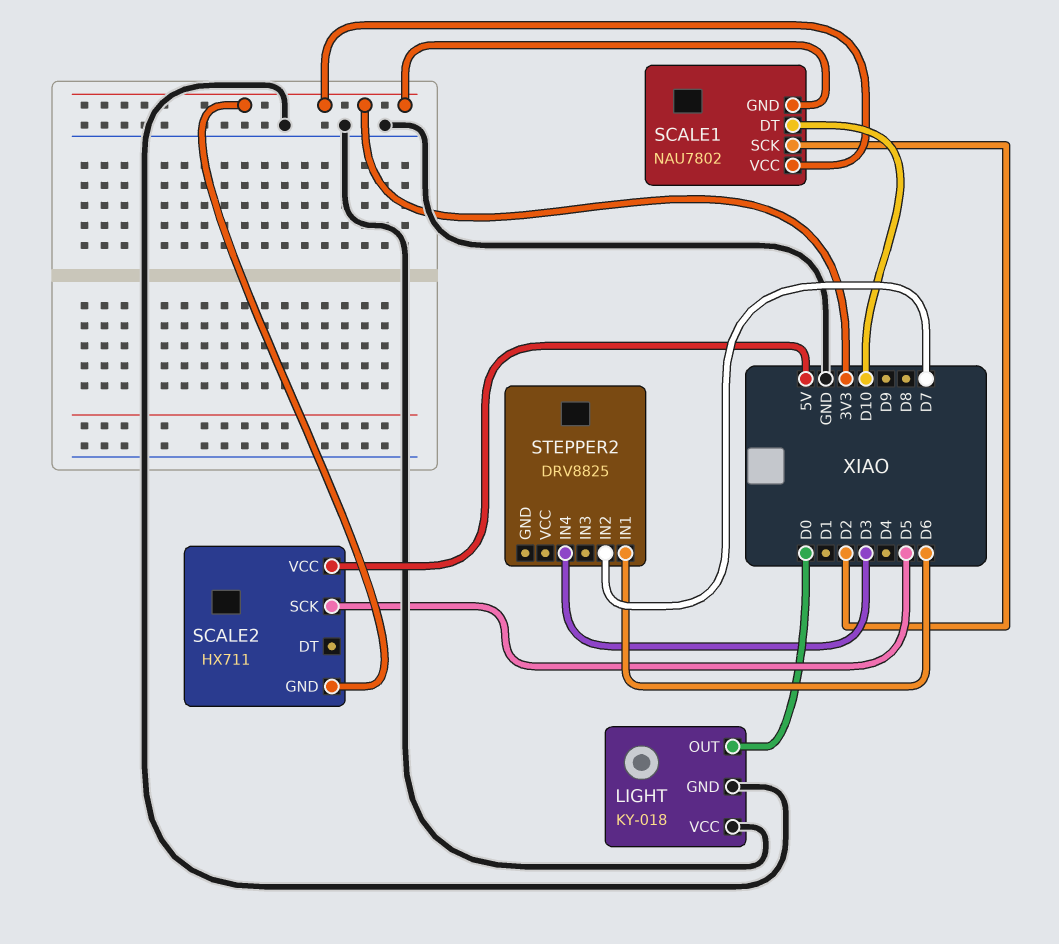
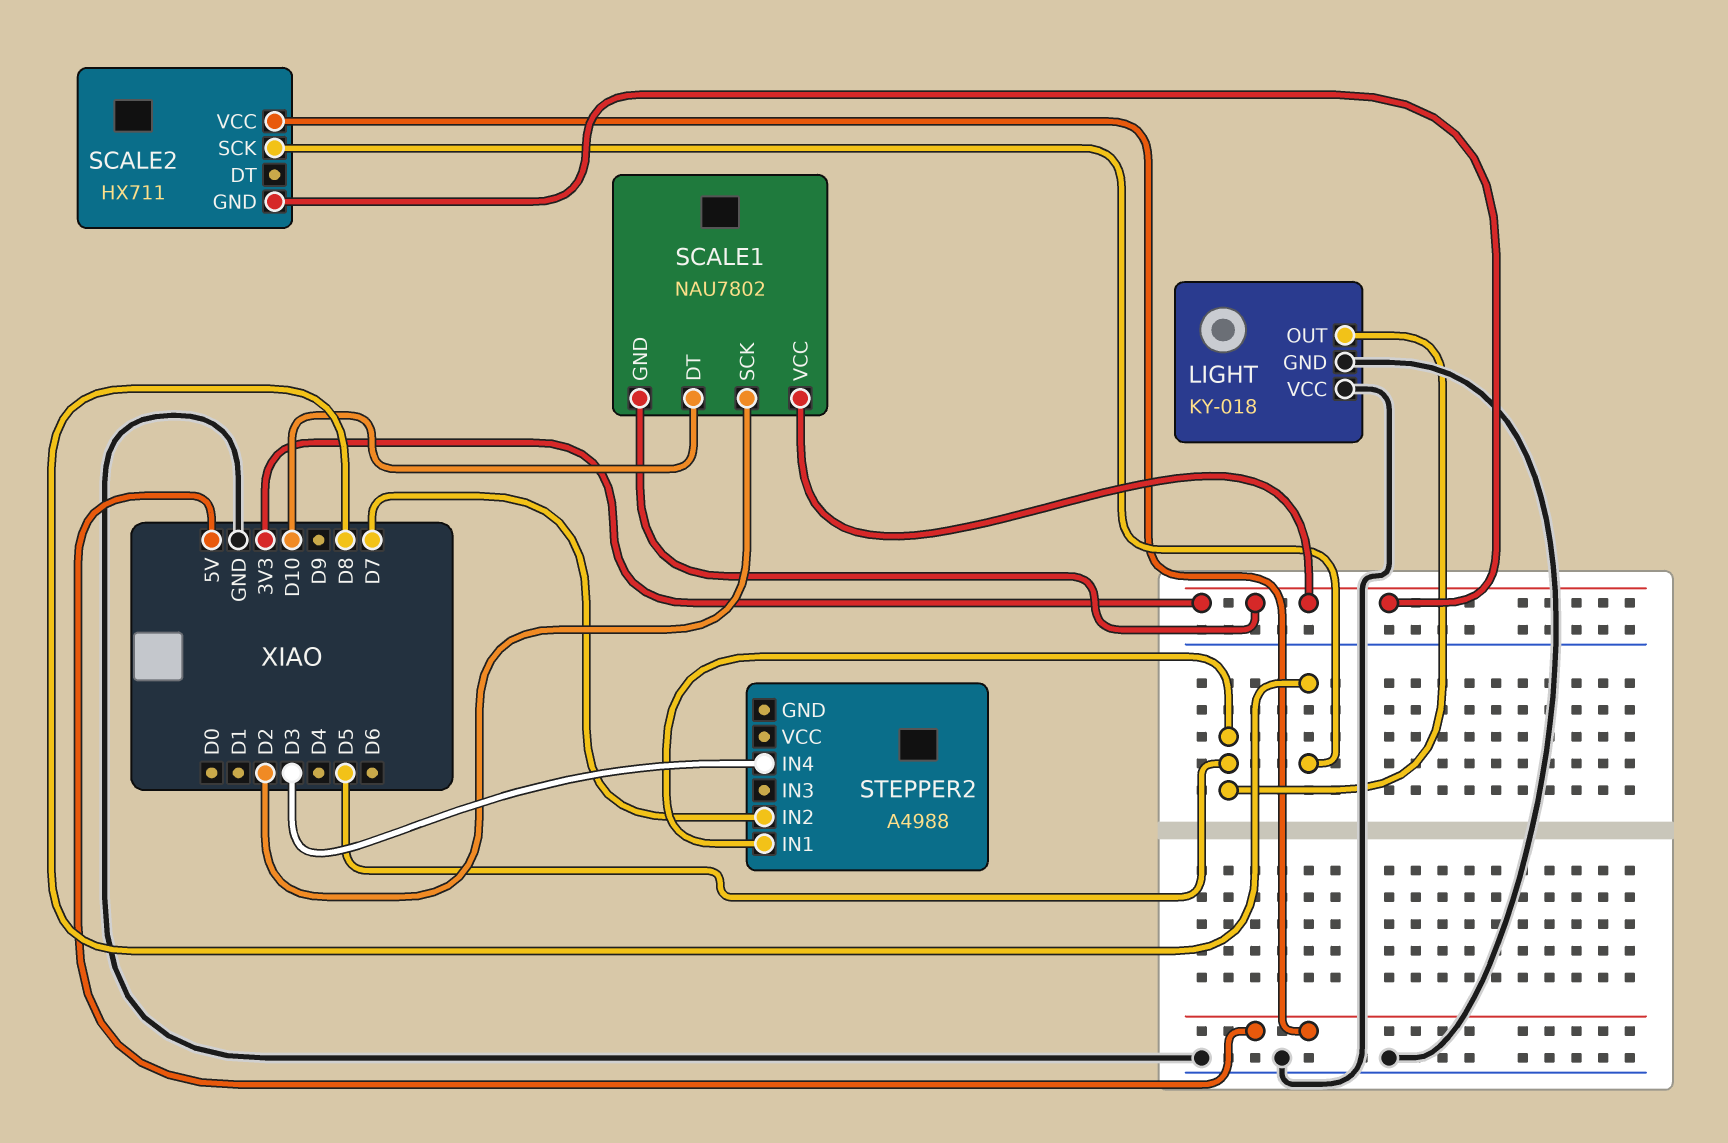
LIGHT pin OUT: D0 -> D5
SCALE2 pin SCK: D5 -> D8
STEPPER2: DRV8825 -> A4988
STEPPER2 pin IN1: D6 -> D5

